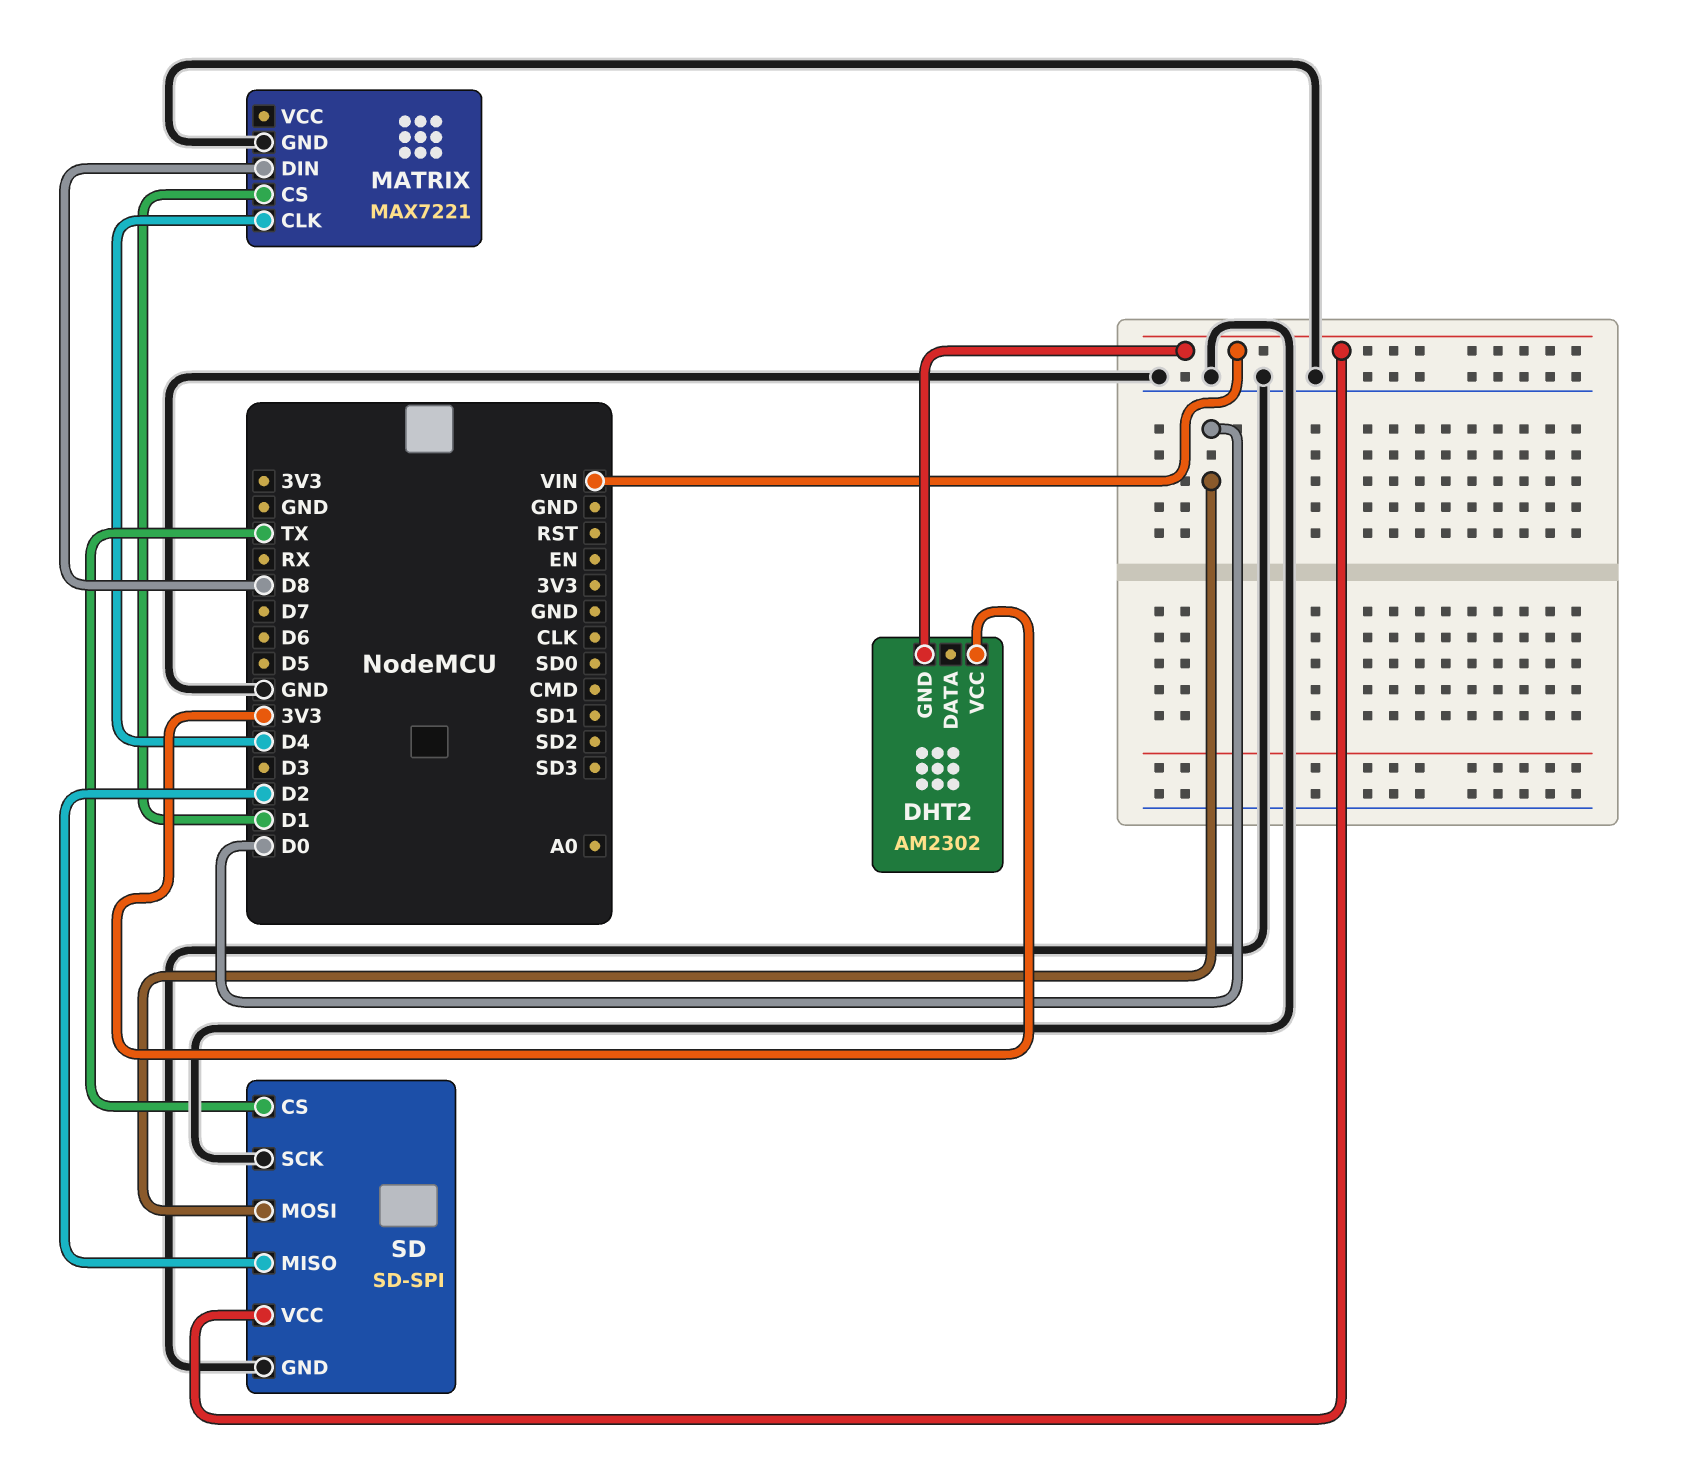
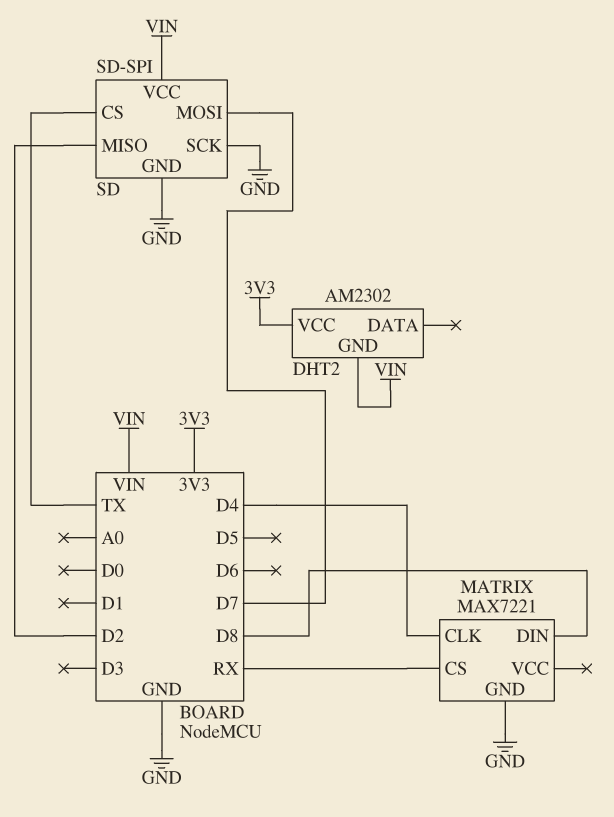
MATRIX pin CS: D1 -> RX
SD pin MOSI: D0 -> D7

